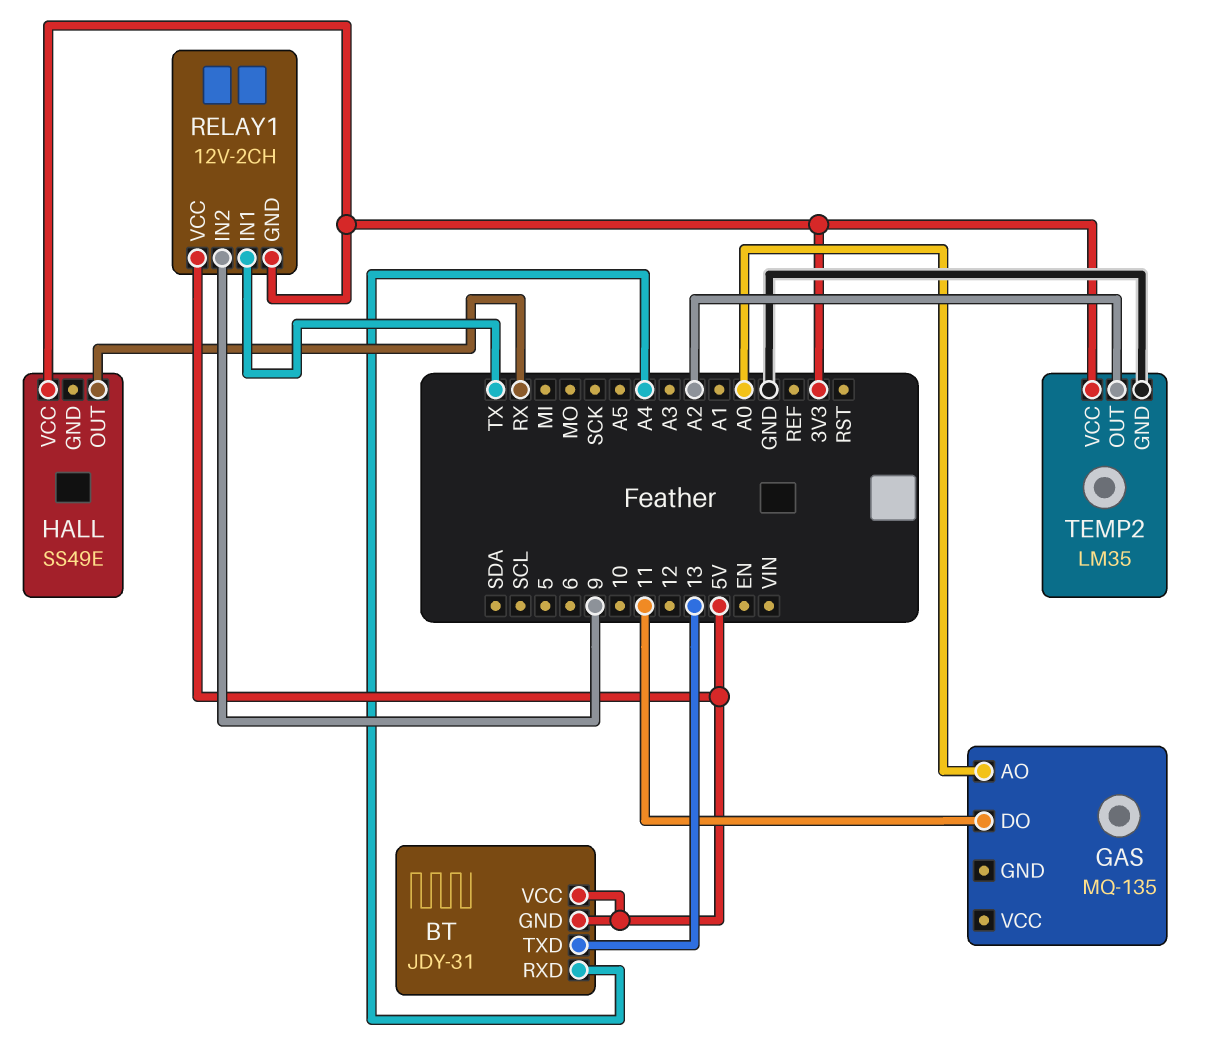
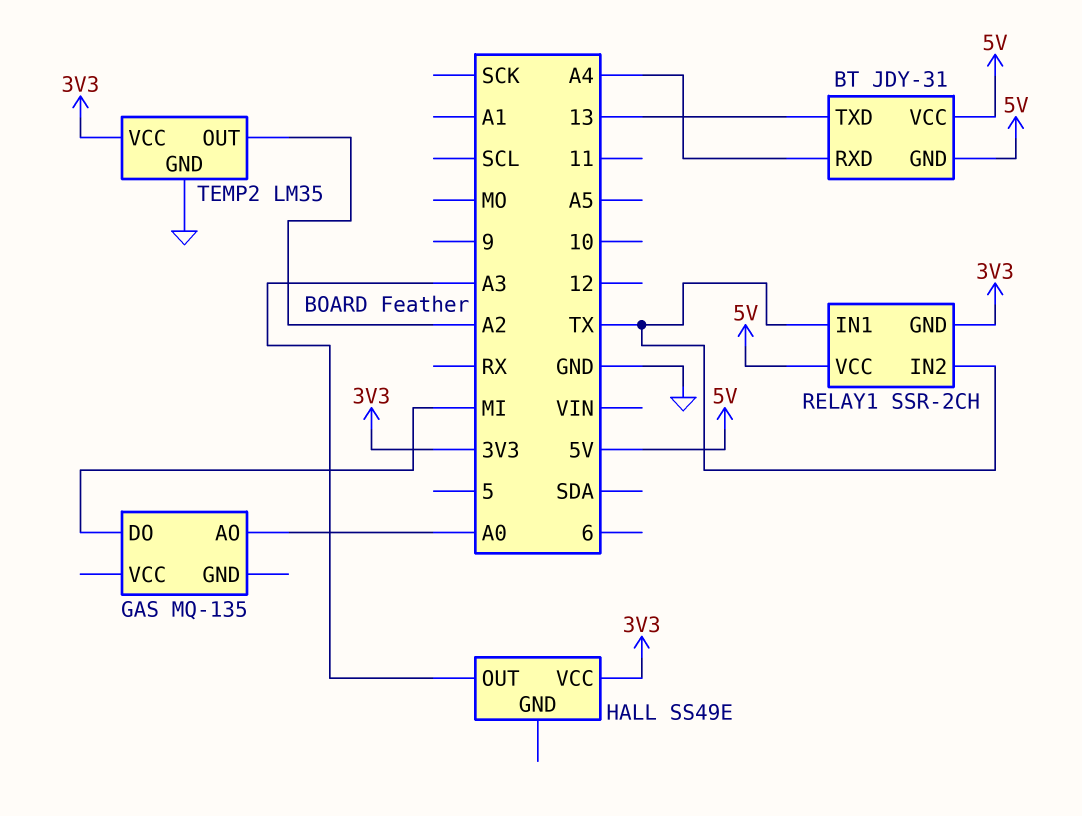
GAS pin DO: 11 -> MI
HALL pin OUT: RX -> A3
RELAY1: 12V-2CH -> SSR-2CH
RELAY1 pin IN2: 9 -> TX

